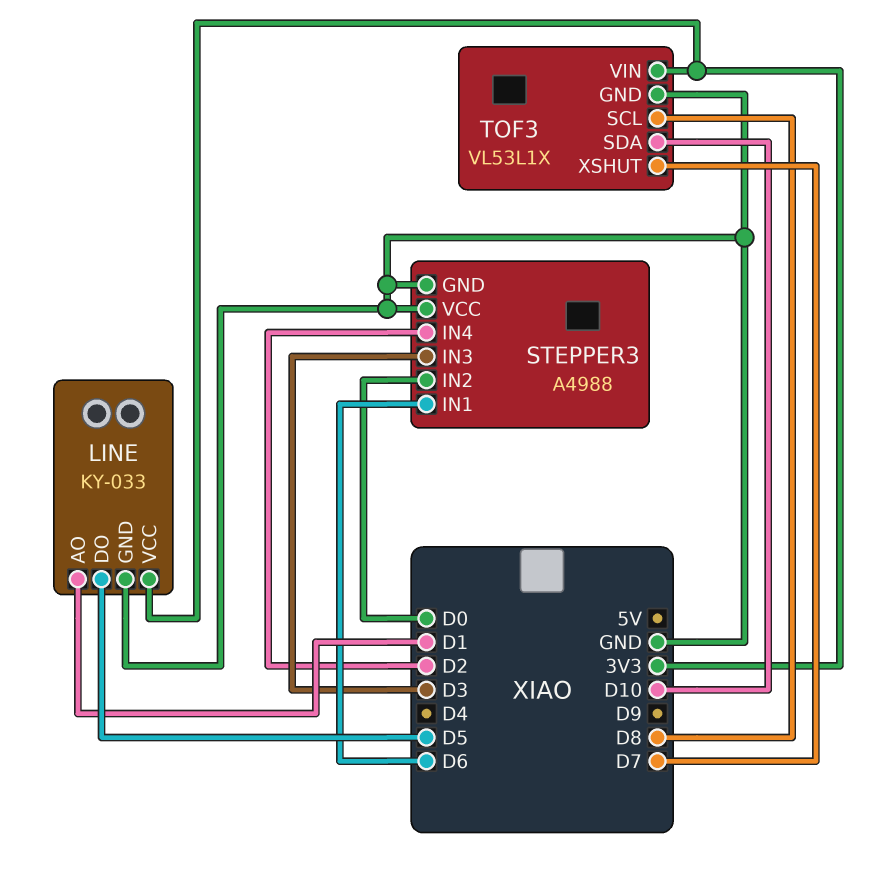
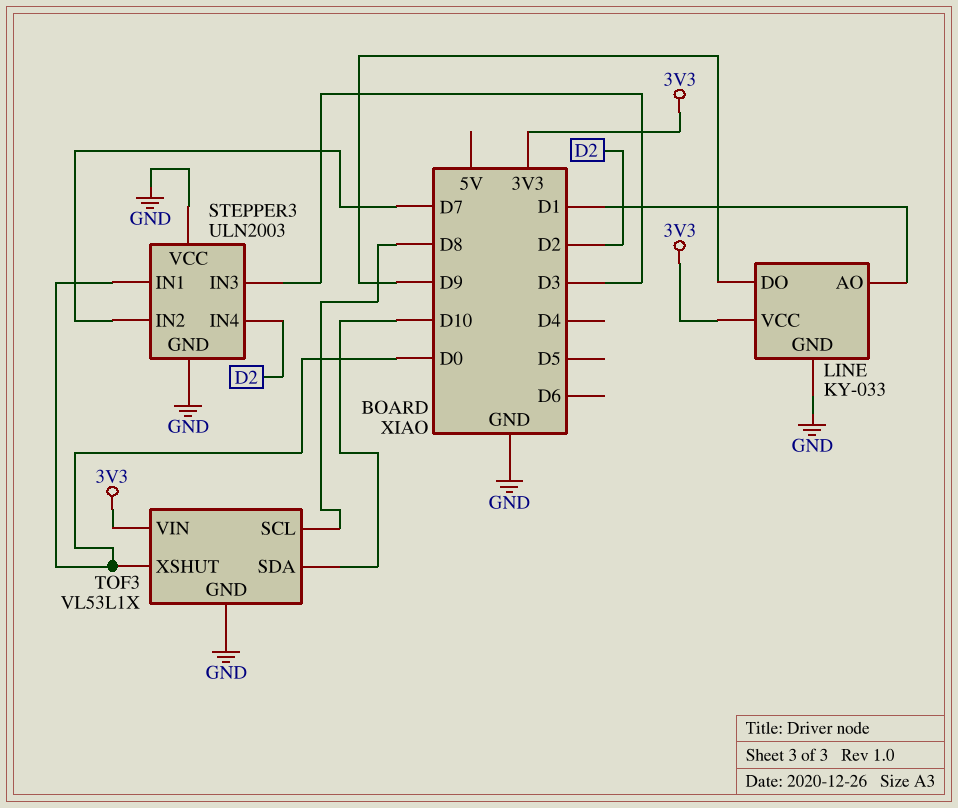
LINE pin DO: D5 -> D9
STEPPER3: A4988 -> ULN2003
STEPPER3 pin IN1: D6 -> D0
STEPPER3 pin IN2: D0 -> D7
TOF3 pin XSHUT: D7 -> D0

